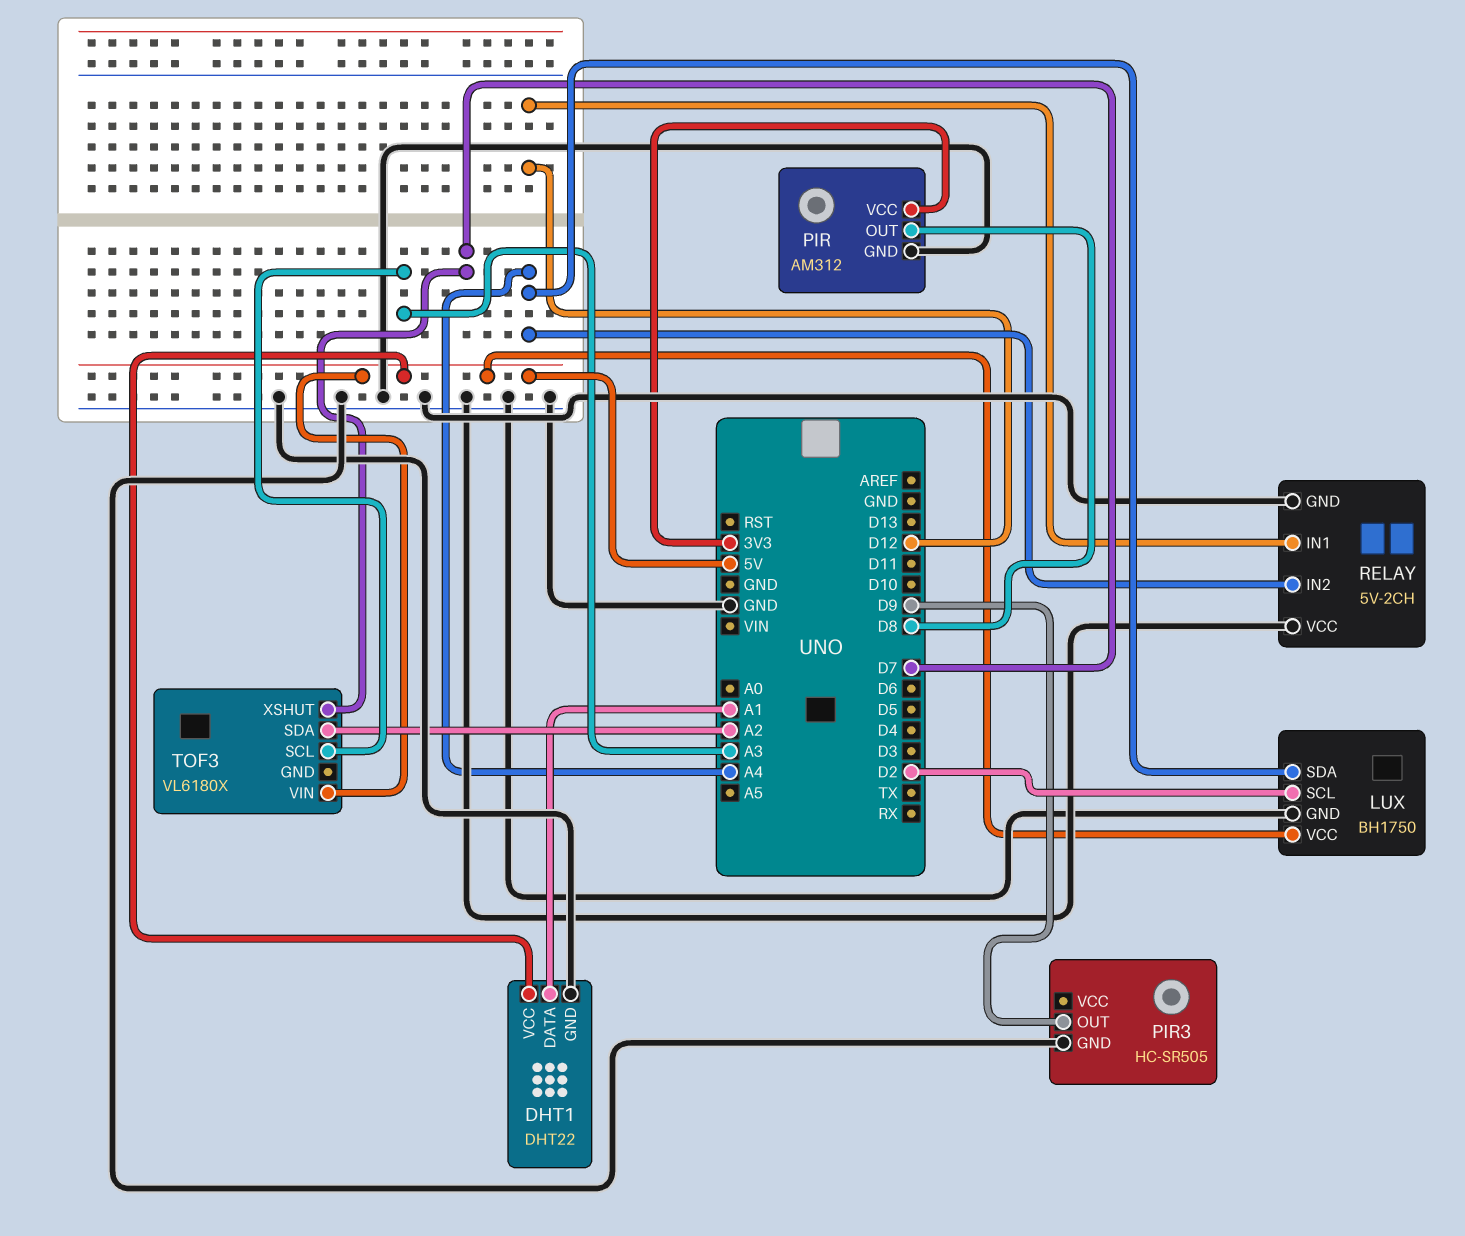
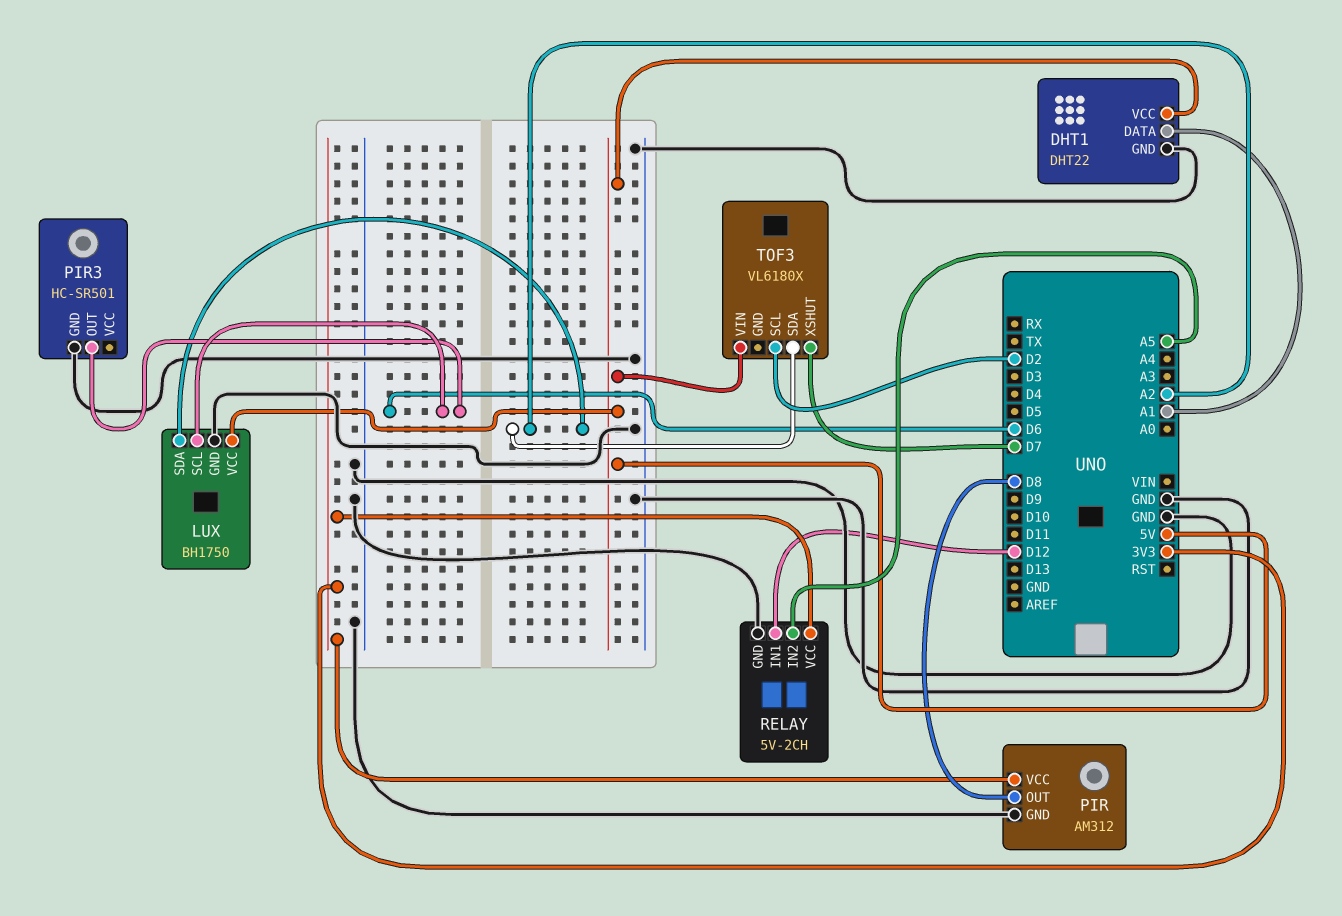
LUX pin SCL: D2 -> D6
LUX pin SDA: A4 -> A2
PIR3: HC-SR505 -> HC-SR501
PIR3 pin OUT: D9 -> D6
RELAY pin IN2: A4 -> A5
RELAY pin VCC: GND -> 3V3
TOF3 pin SCL: A3 -> D2

